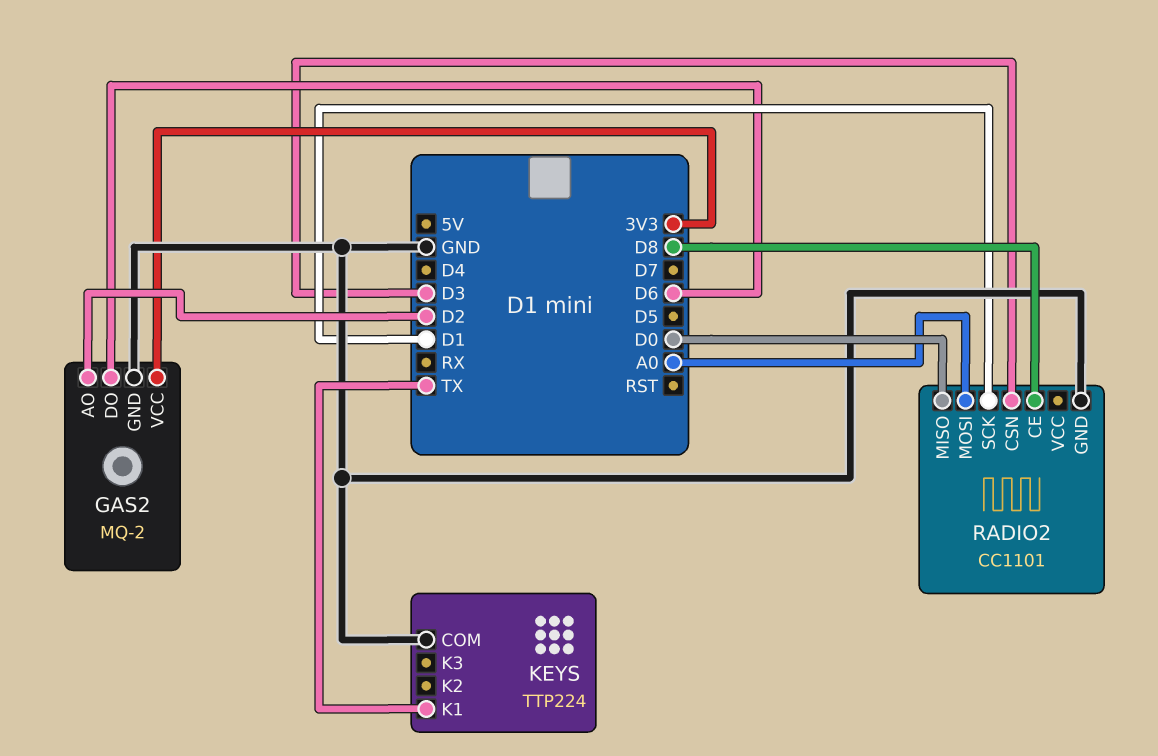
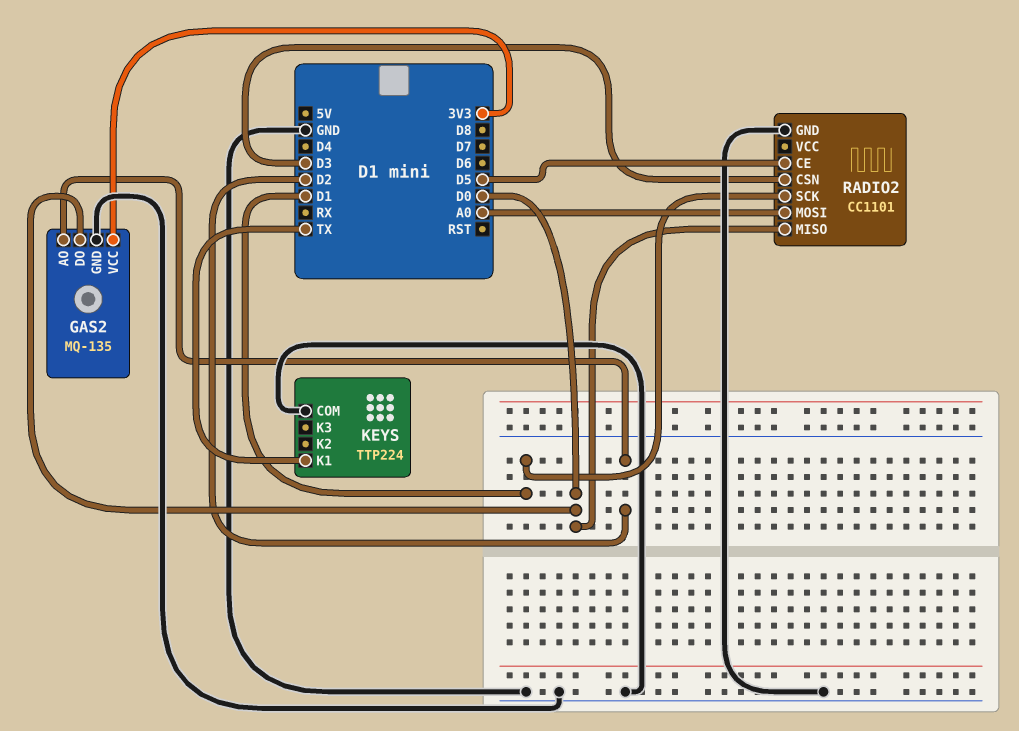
GAS2: MQ-2 -> MQ-135
GAS2 pin DO: D6 -> D0
RADIO2 pin CE: D8 -> D5

